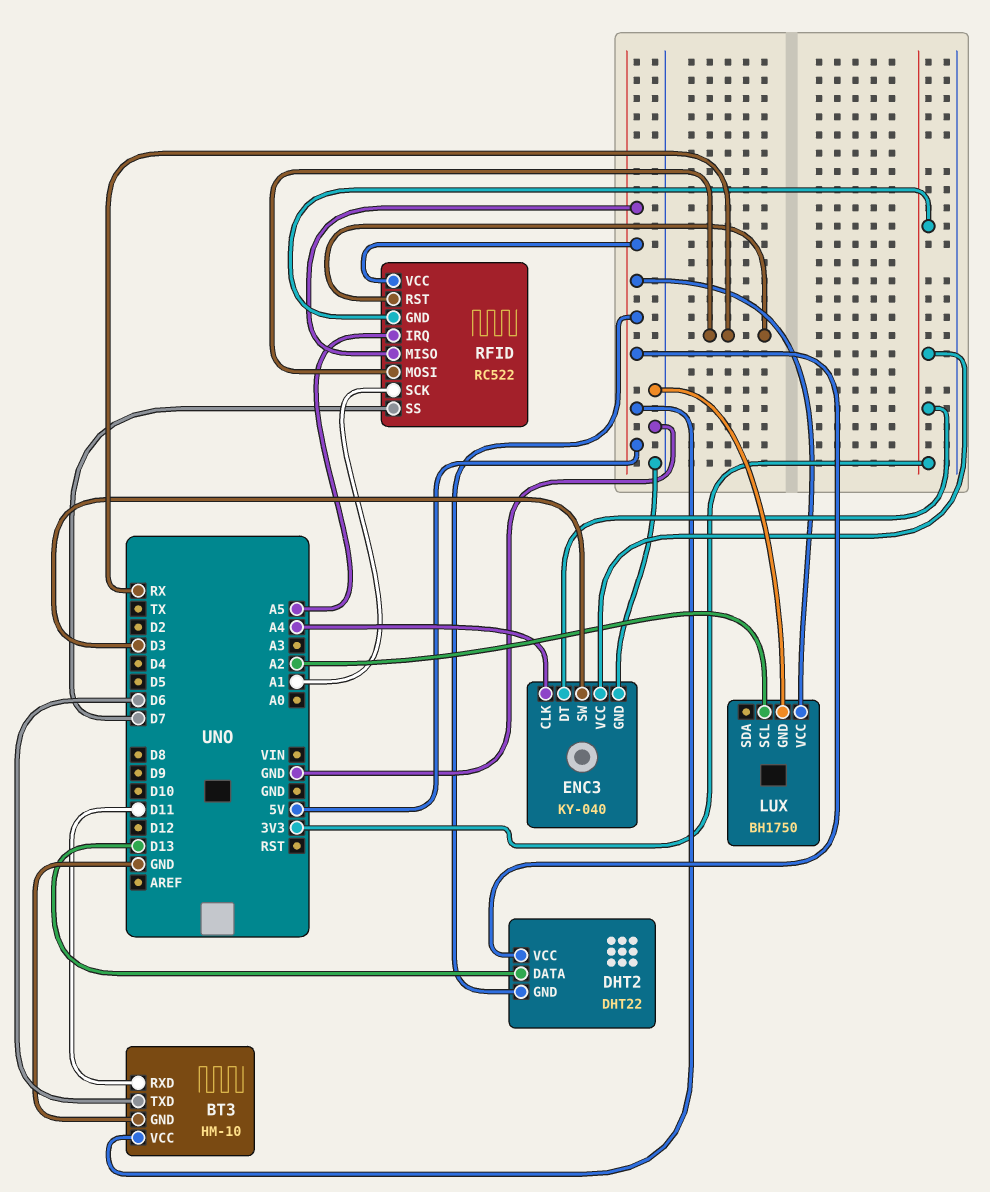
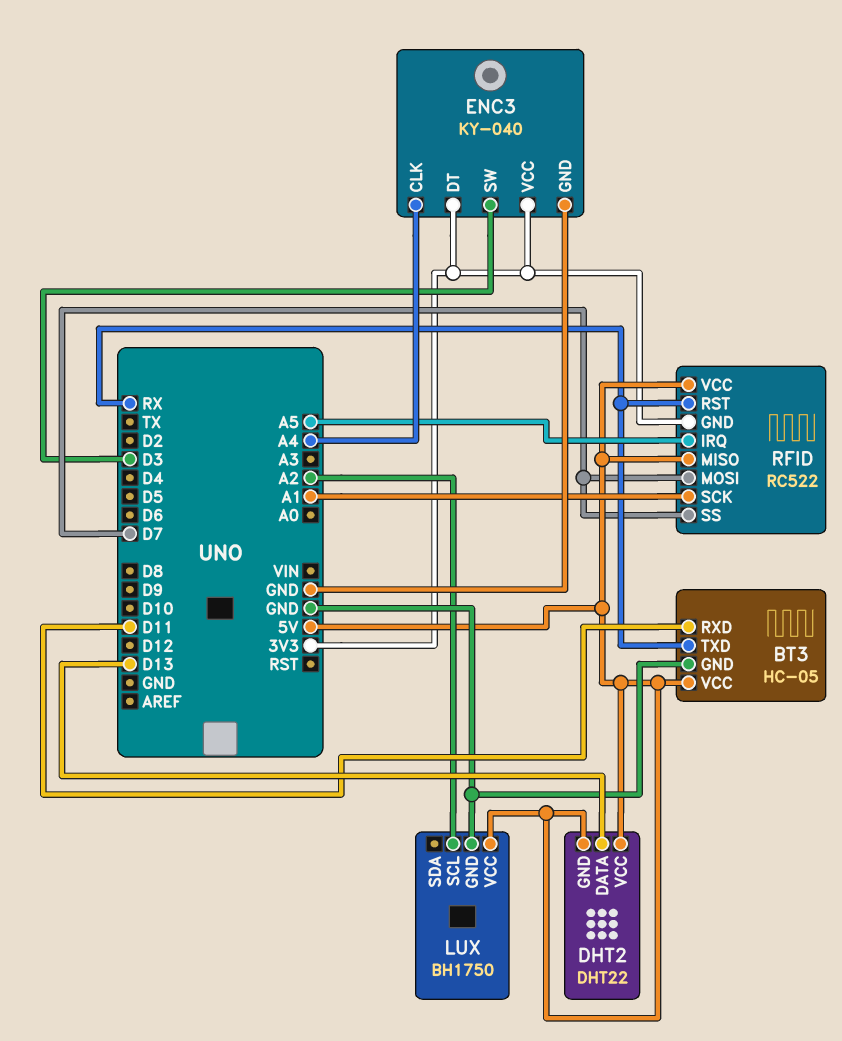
BT3: HM-10 -> HC-05
BT3 pin TXD: D6 -> RX
RFID pin MOSI: RX -> D7

